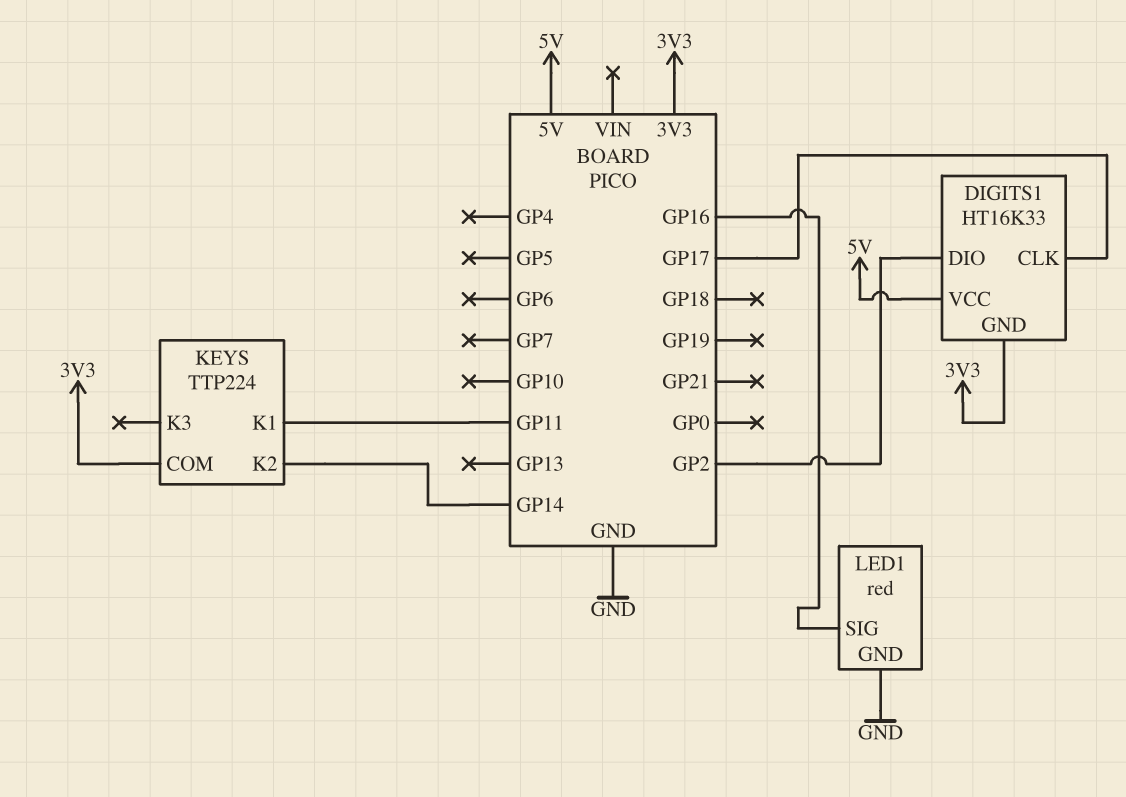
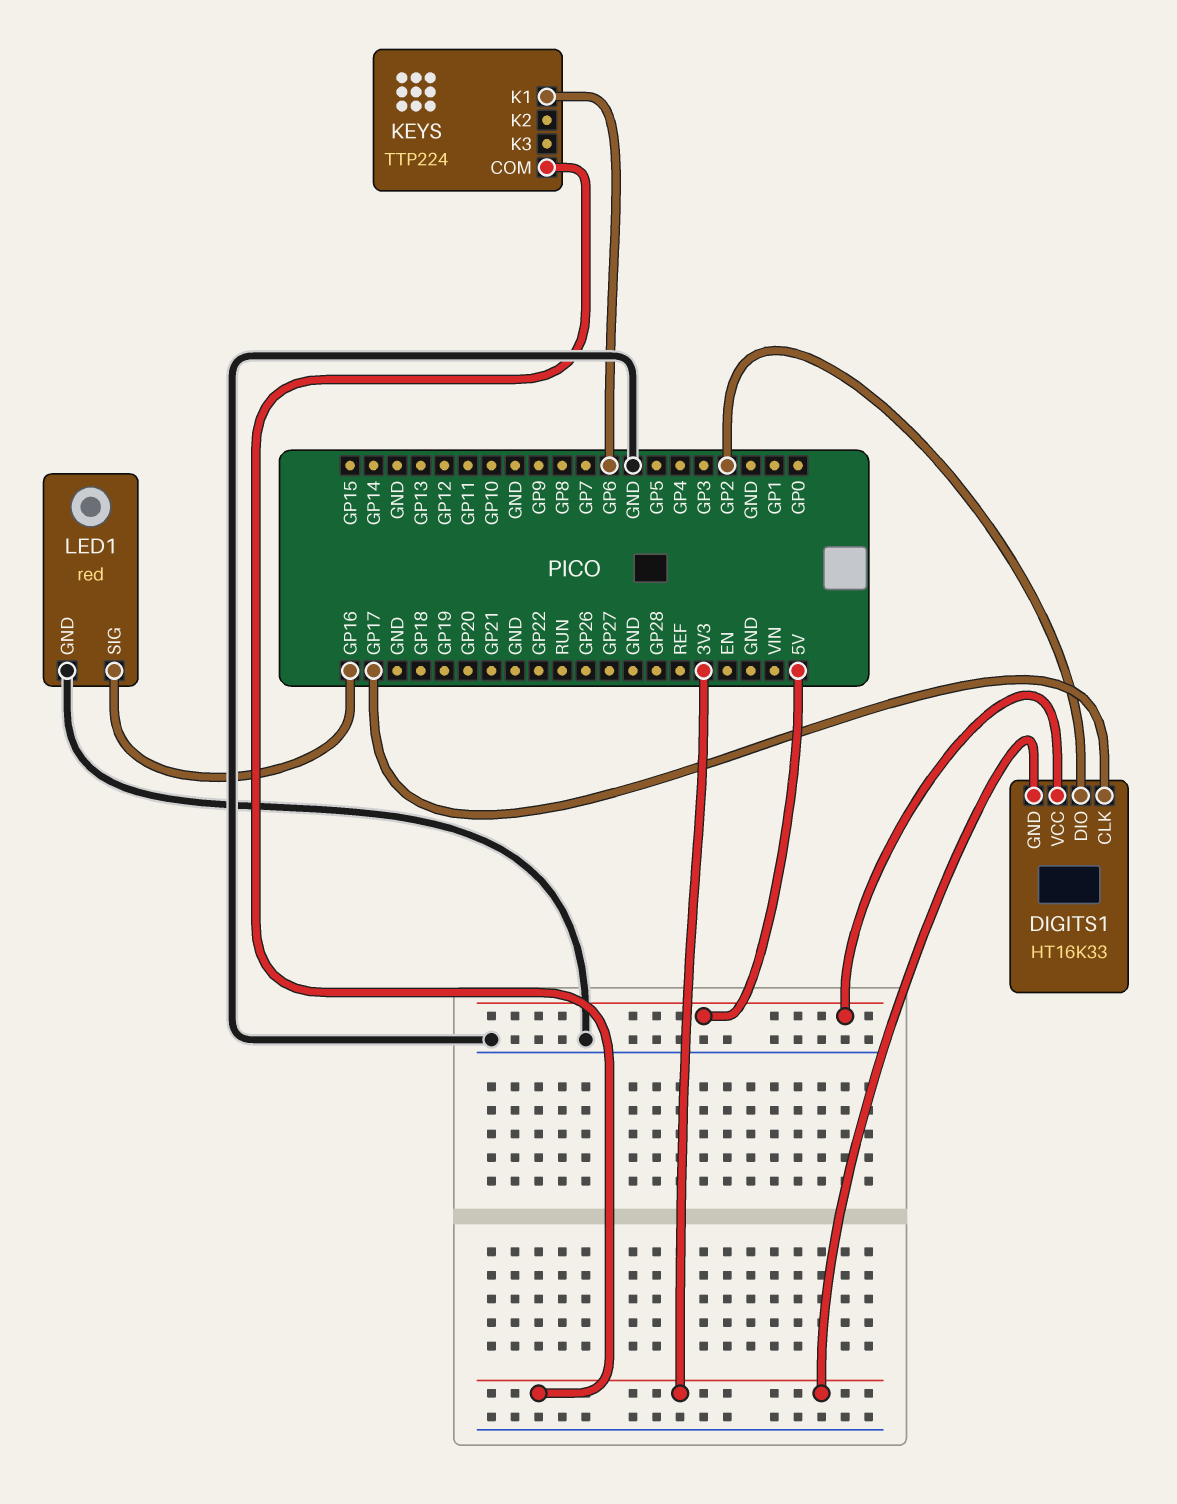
KEYS pin K1: GP11 -> GP6
KEYS pin K2: GP14 -> none

